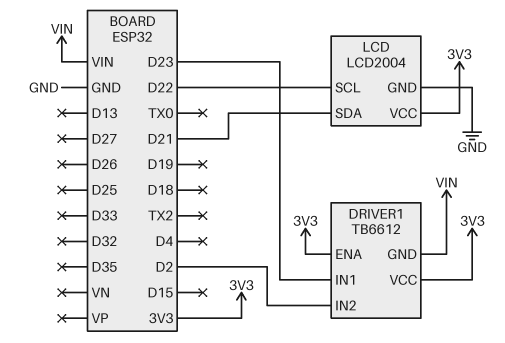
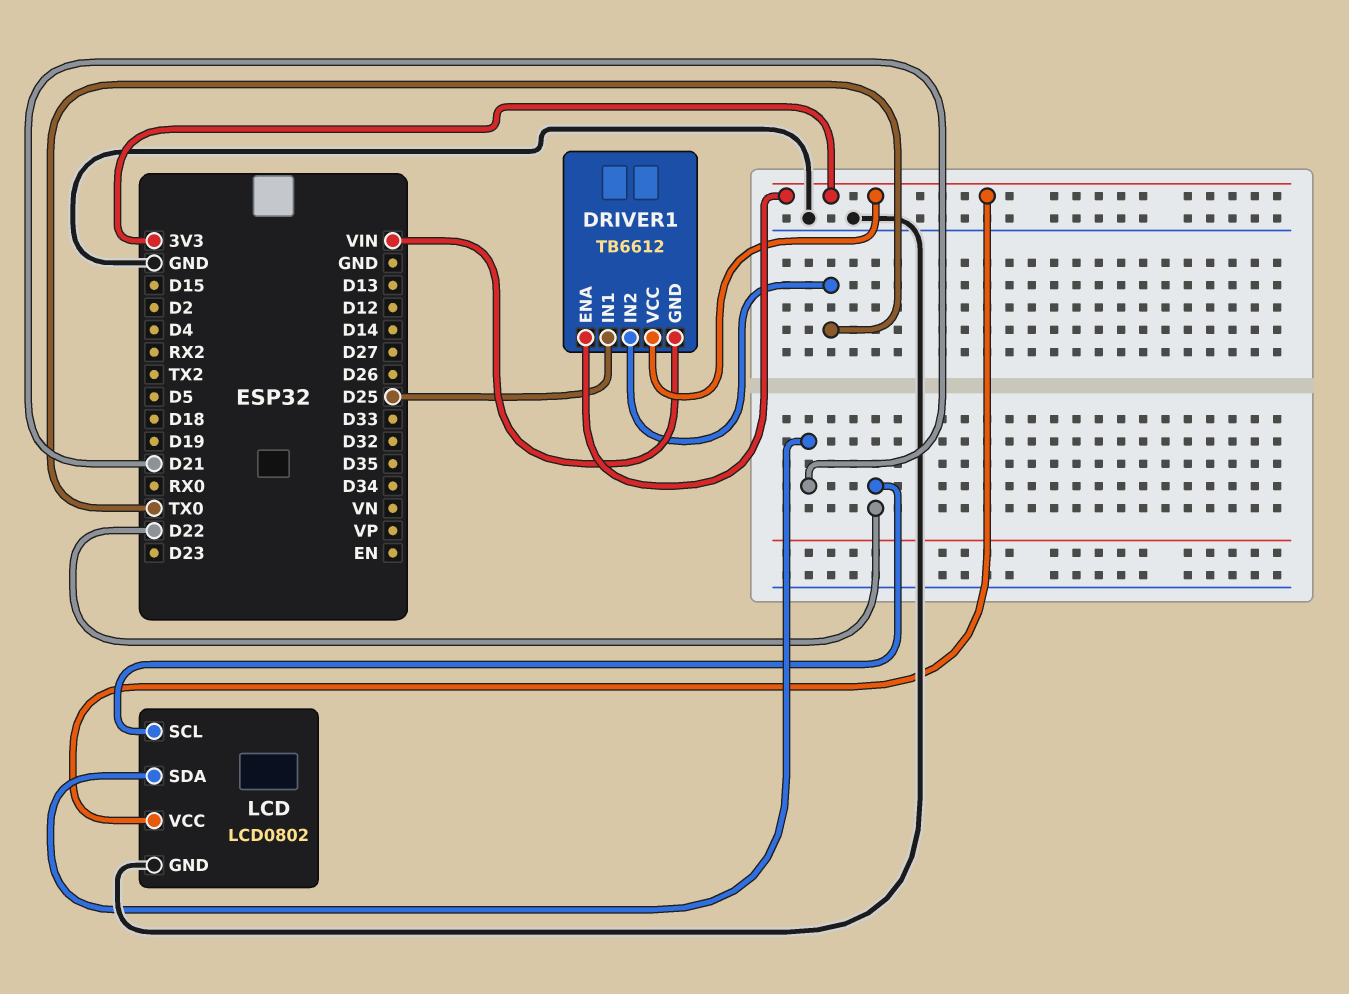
DRIVER1 pin IN1: D23 -> D25
DRIVER1 pin IN2: D2 -> TX0
LCD: LCD2004 -> LCD0802

